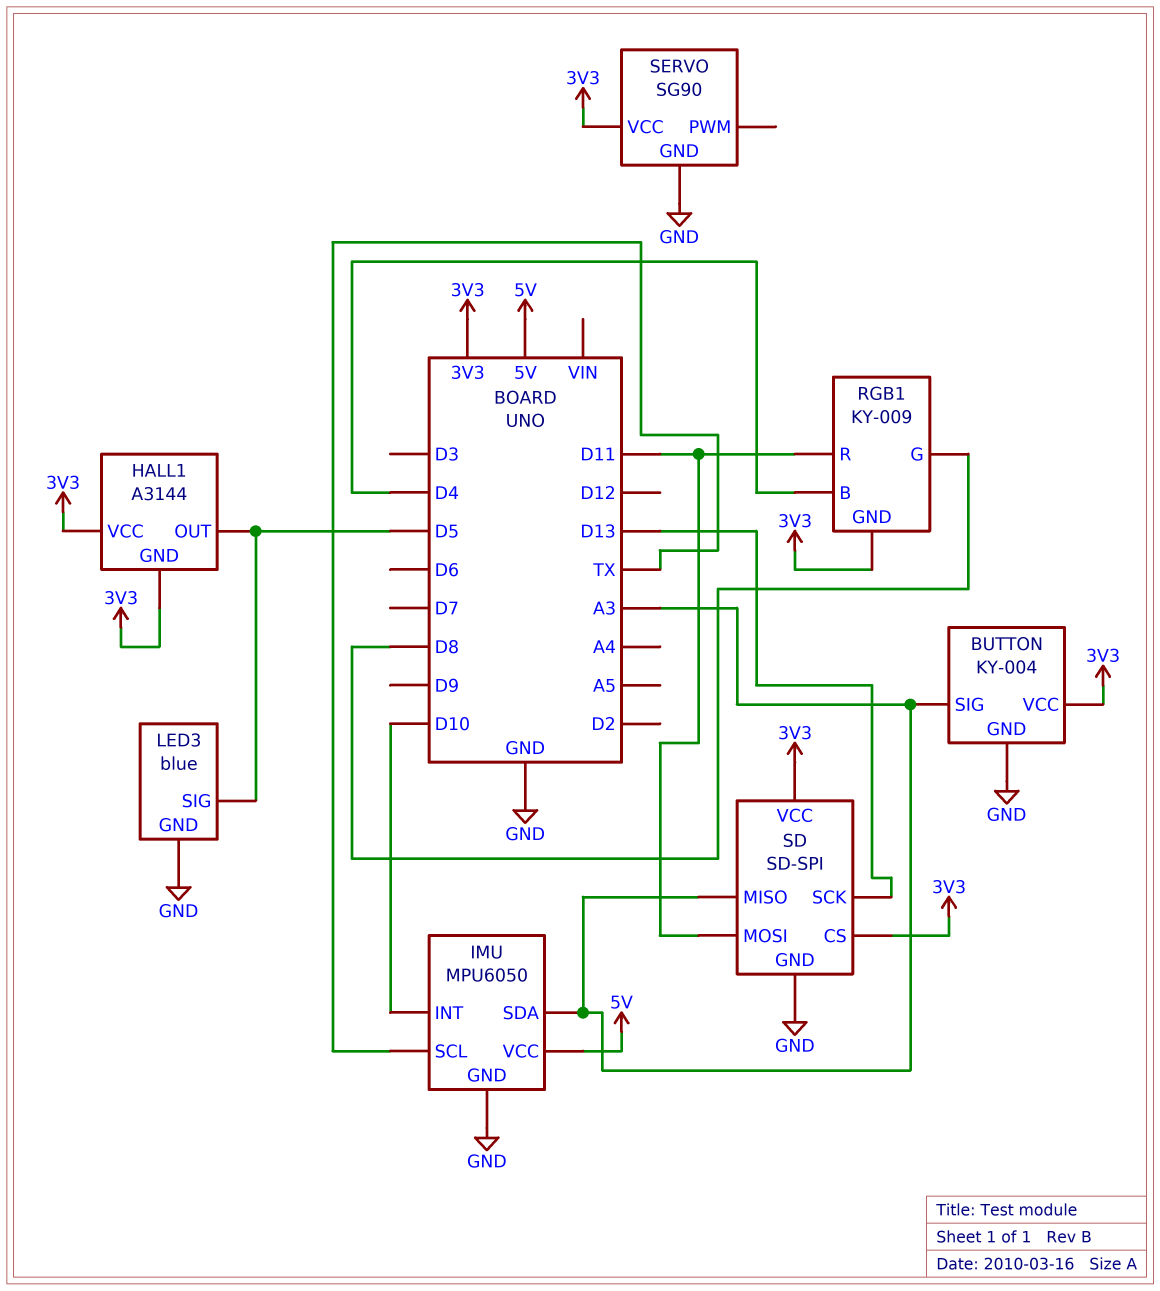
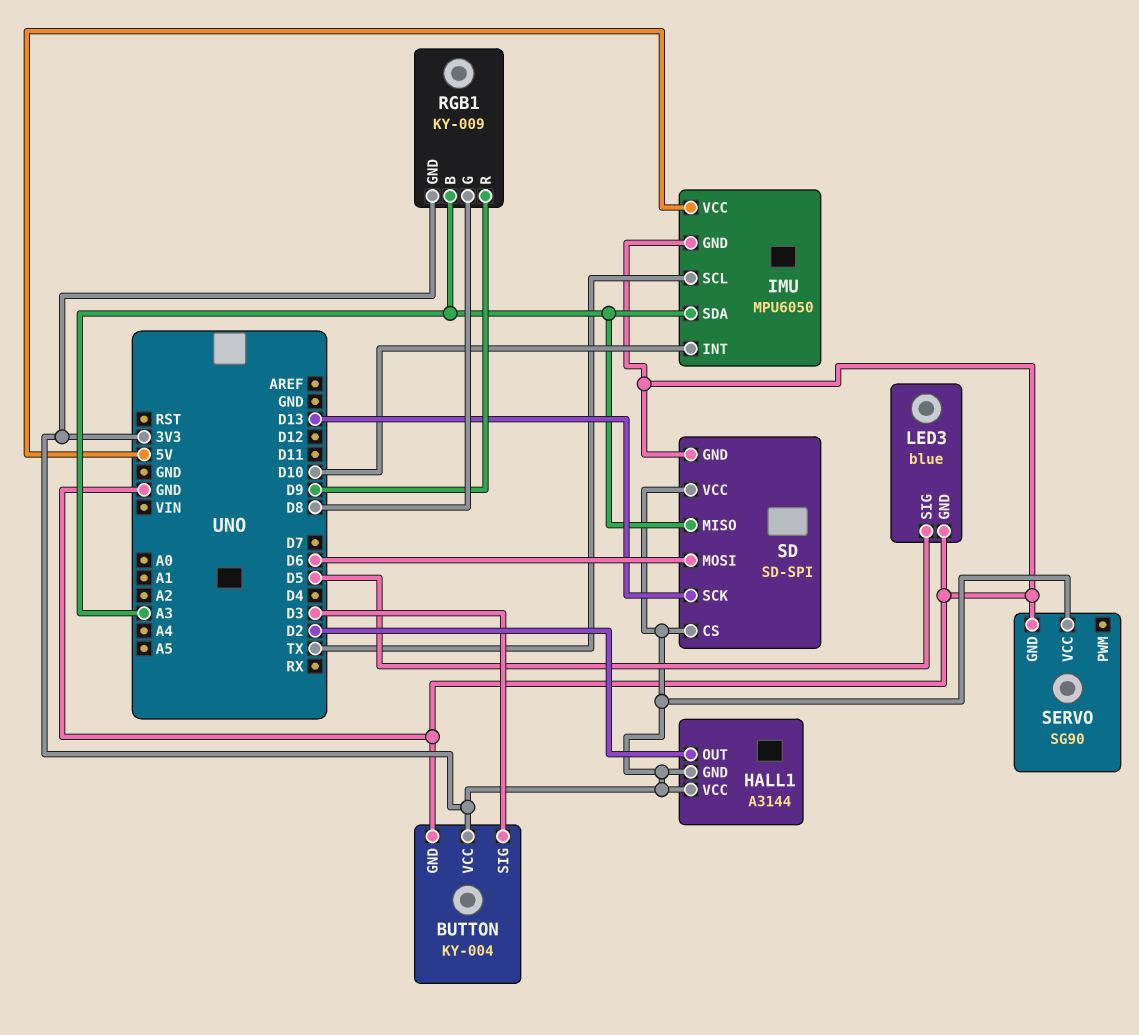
BUTTON pin SIG: A3 -> D3
HALL1 pin OUT: D5 -> D2
RGB1 pin B: D4 -> A3
RGB1 pin R: D11 -> D9
SD pin MOSI: D11 -> D6

